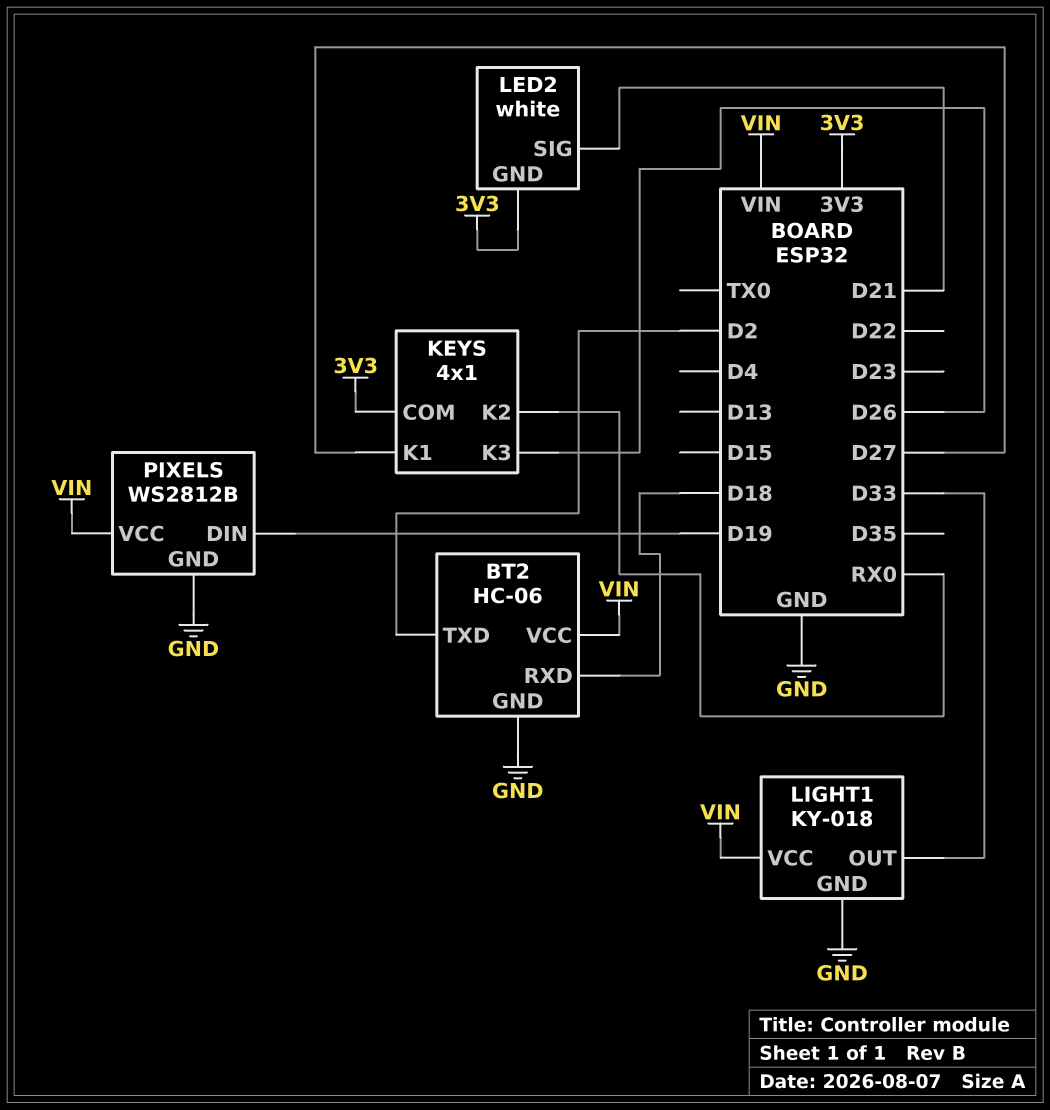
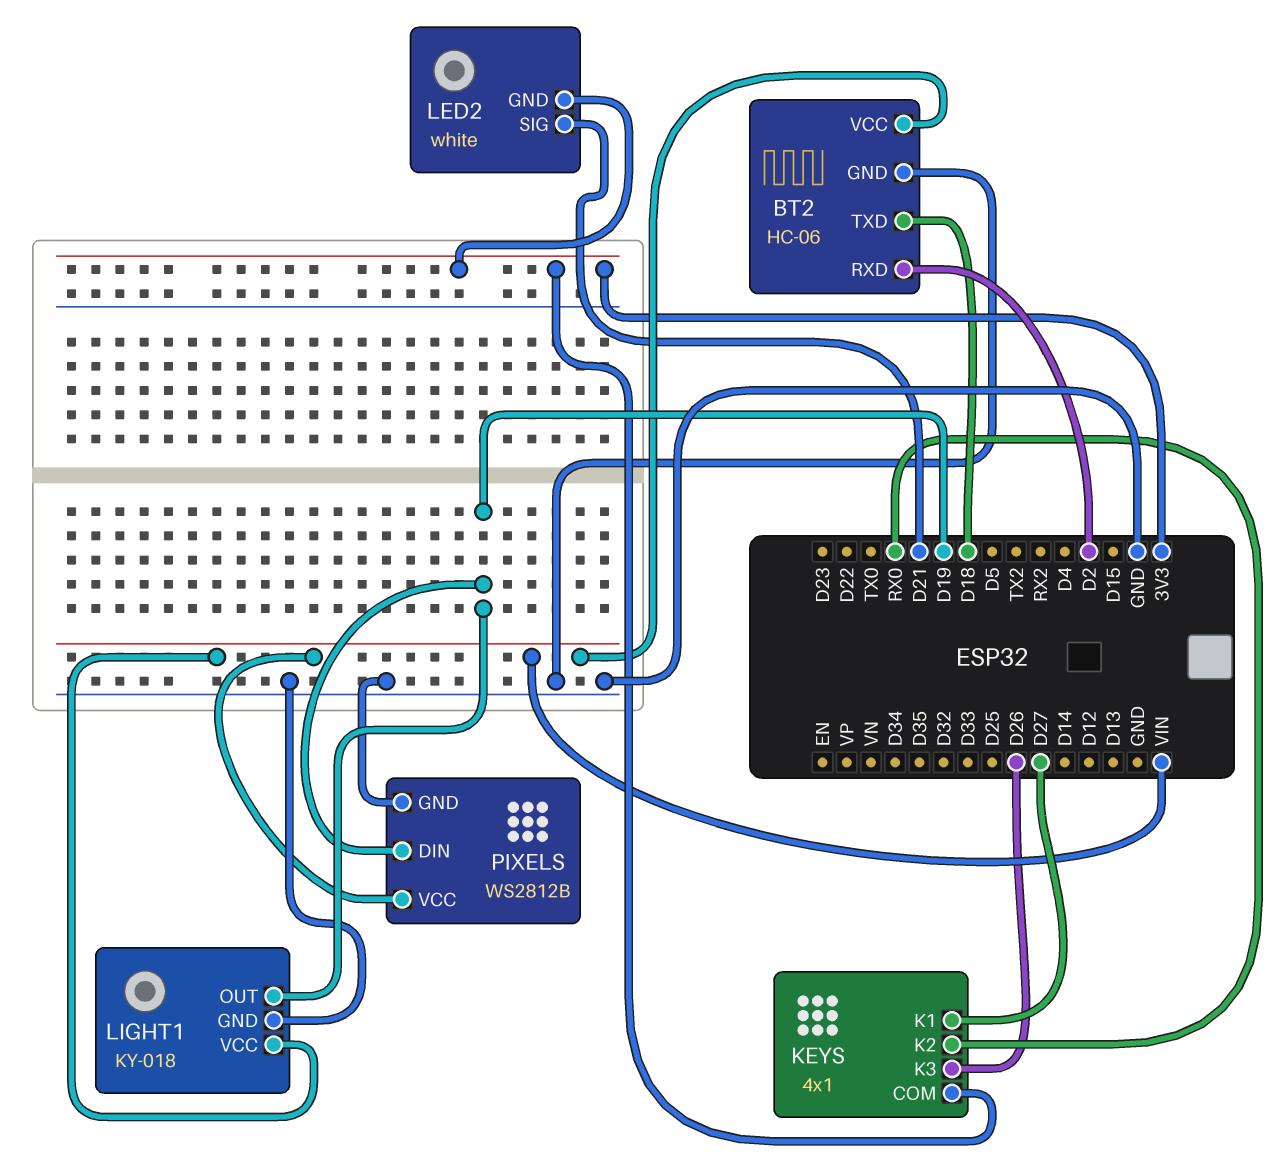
BT2 pin RXD: D18 -> D2
BT2 pin TXD: D2 -> D18
LIGHT1 pin OUT: D33 -> D19

